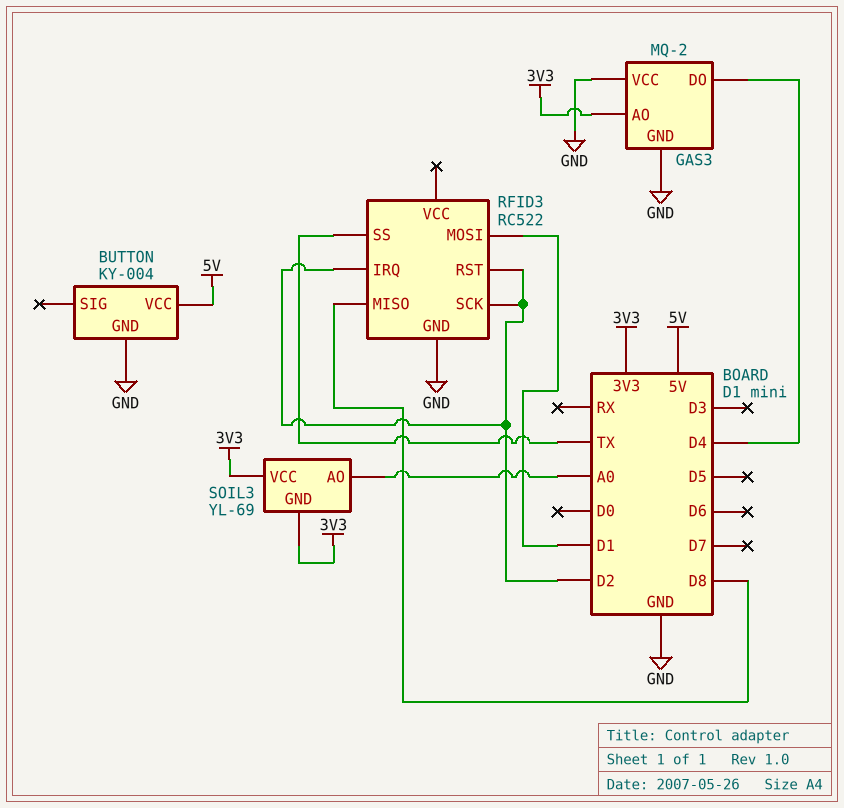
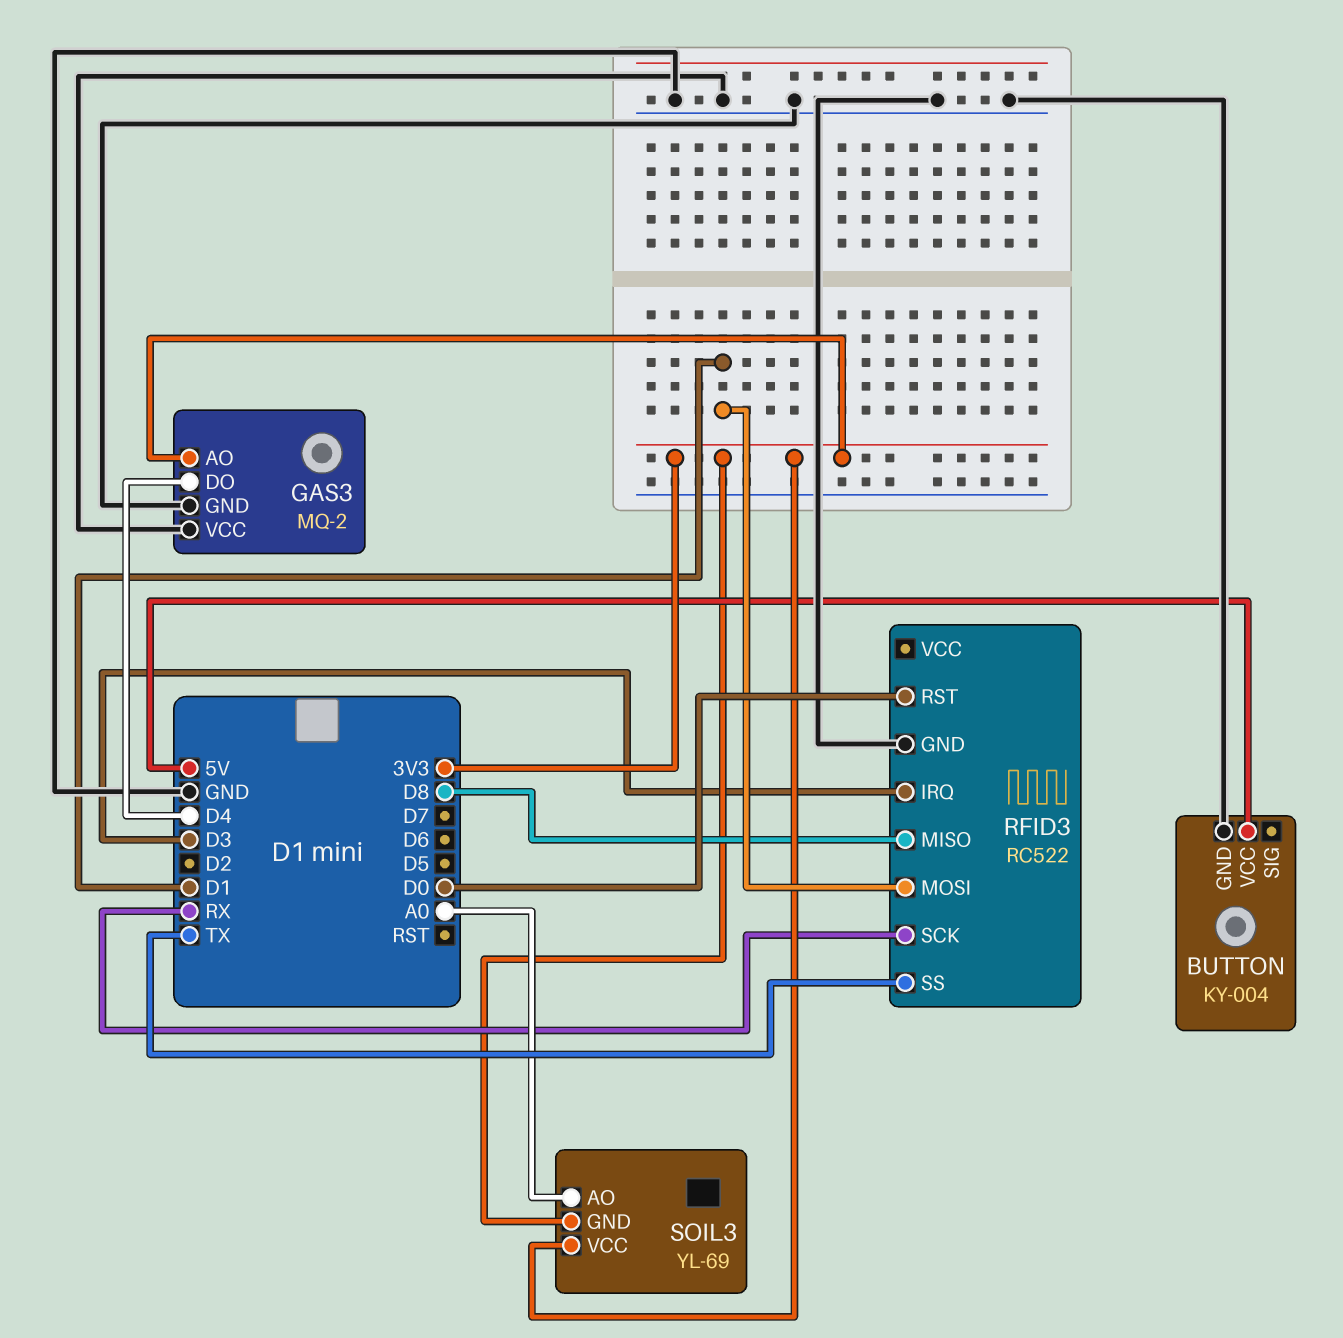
RFID3 pin IRQ: D2 -> D3
RFID3 pin RST: D2 -> D0
RFID3 pin SCK: D2 -> RX

